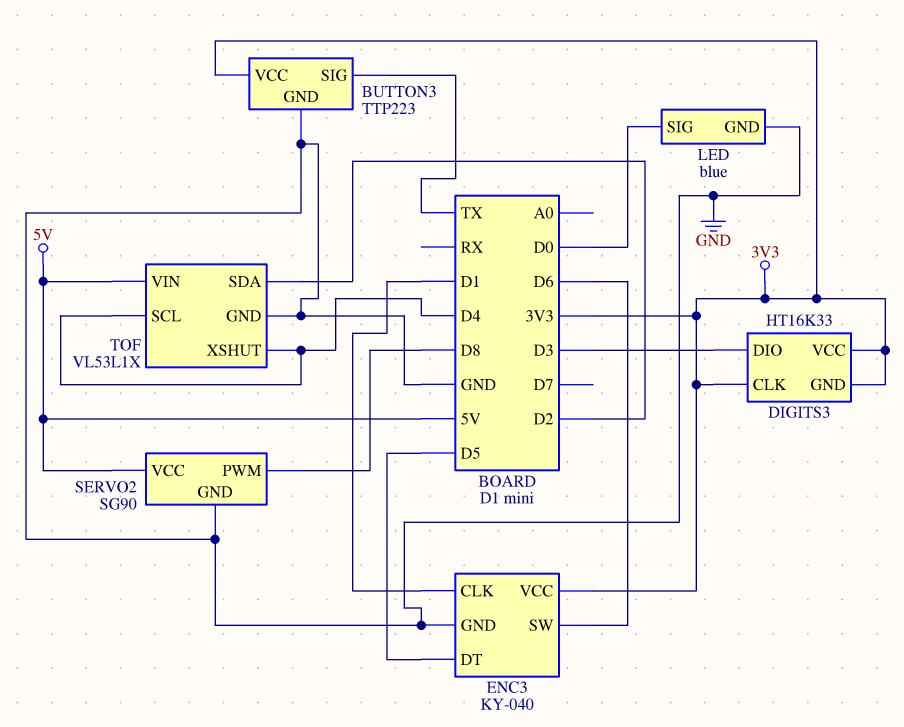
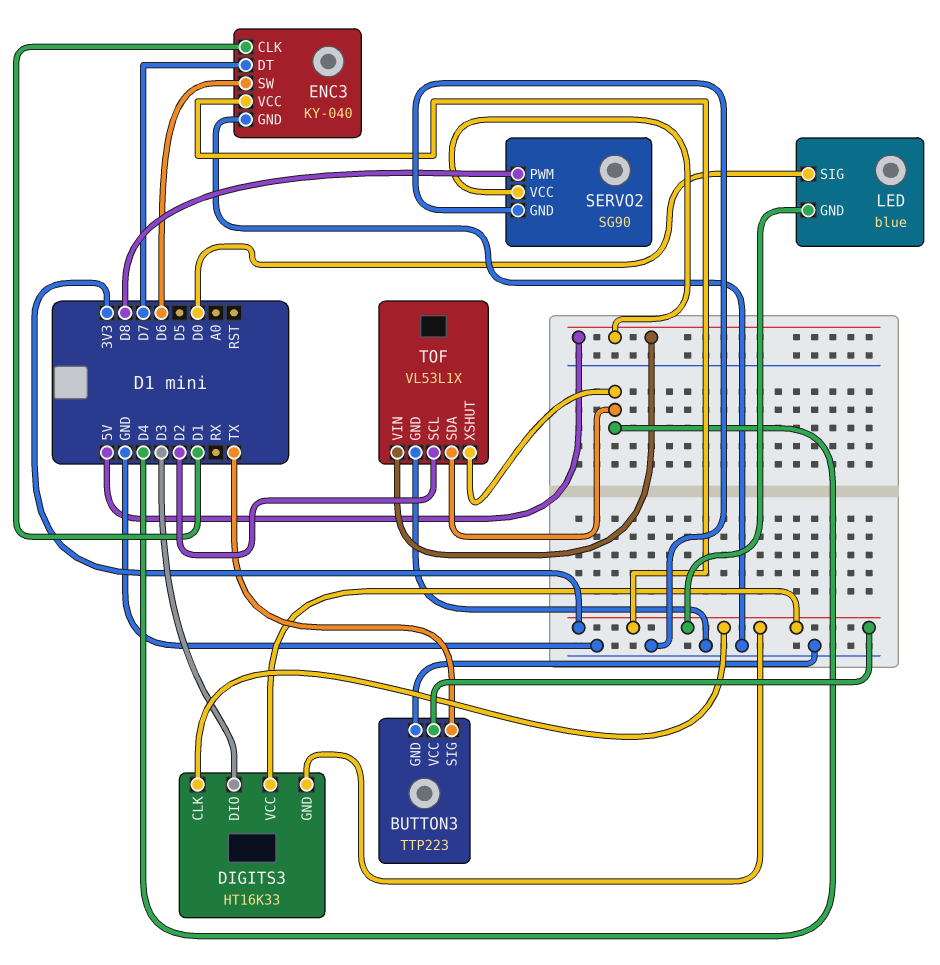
ENC3 pin DT: D5 -> D7
LED pin GND: GND -> 3V3
TOF pin SCL: D4 -> D2
TOF pin SDA: D2 -> D4

